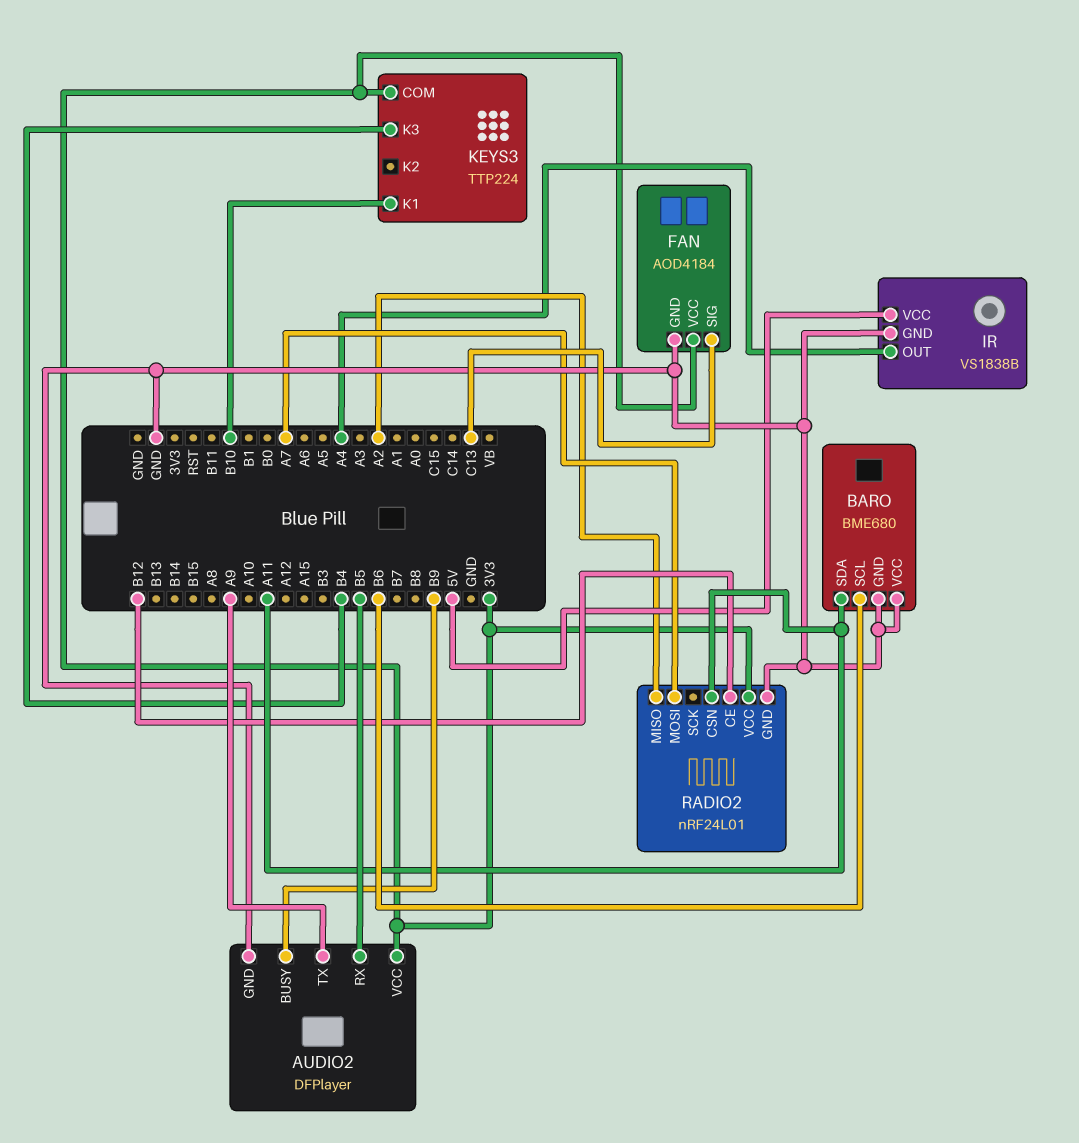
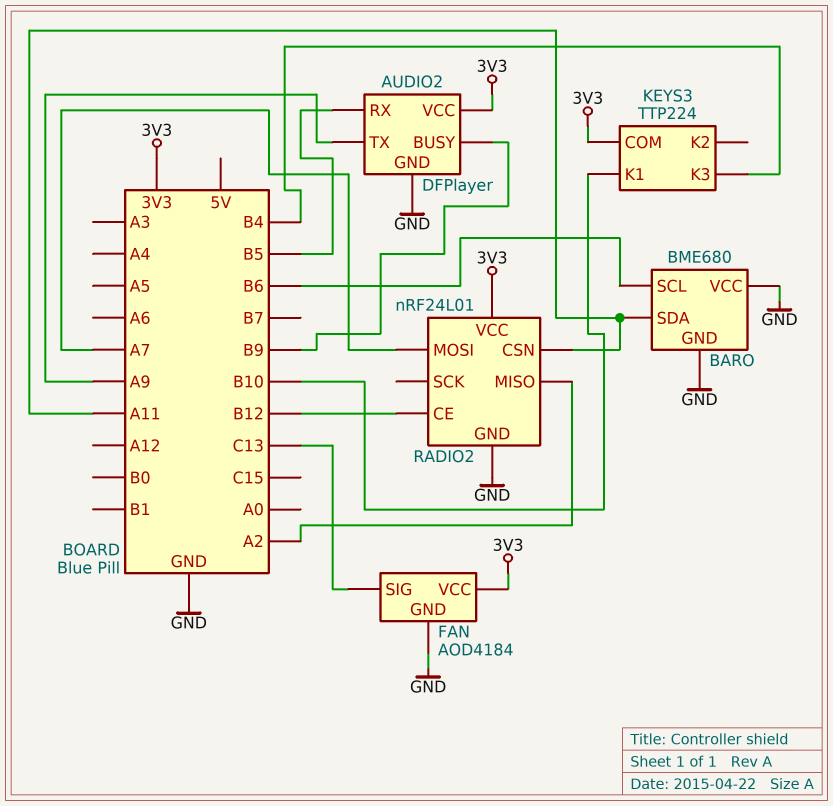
IR: VS1838B -> none
IR pin GND: GND -> none
IR pin OUT: A4 -> none
IR pin VCC: 5V -> none

